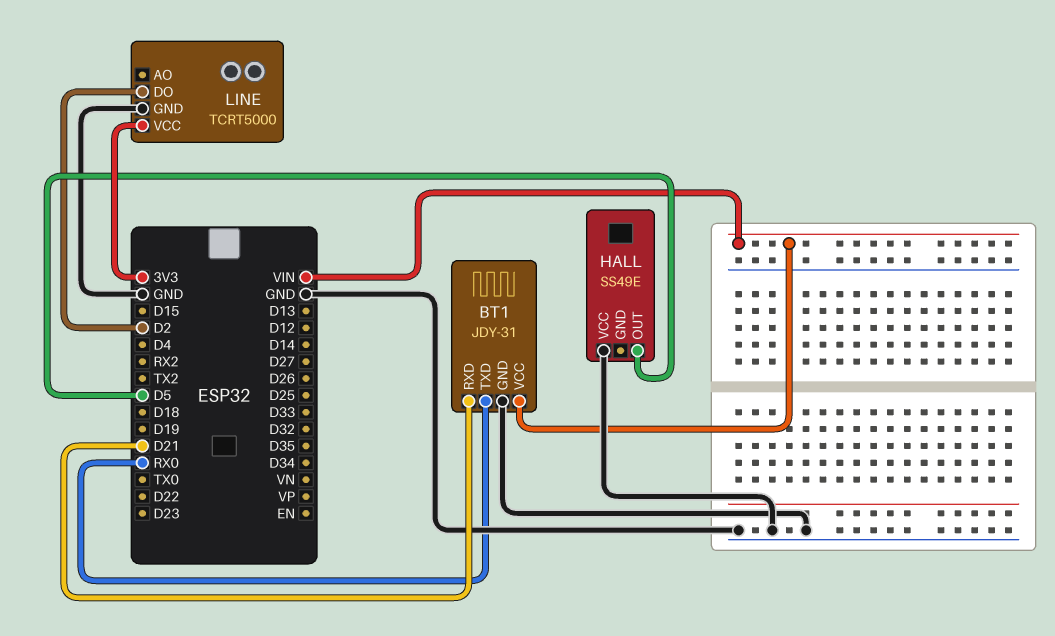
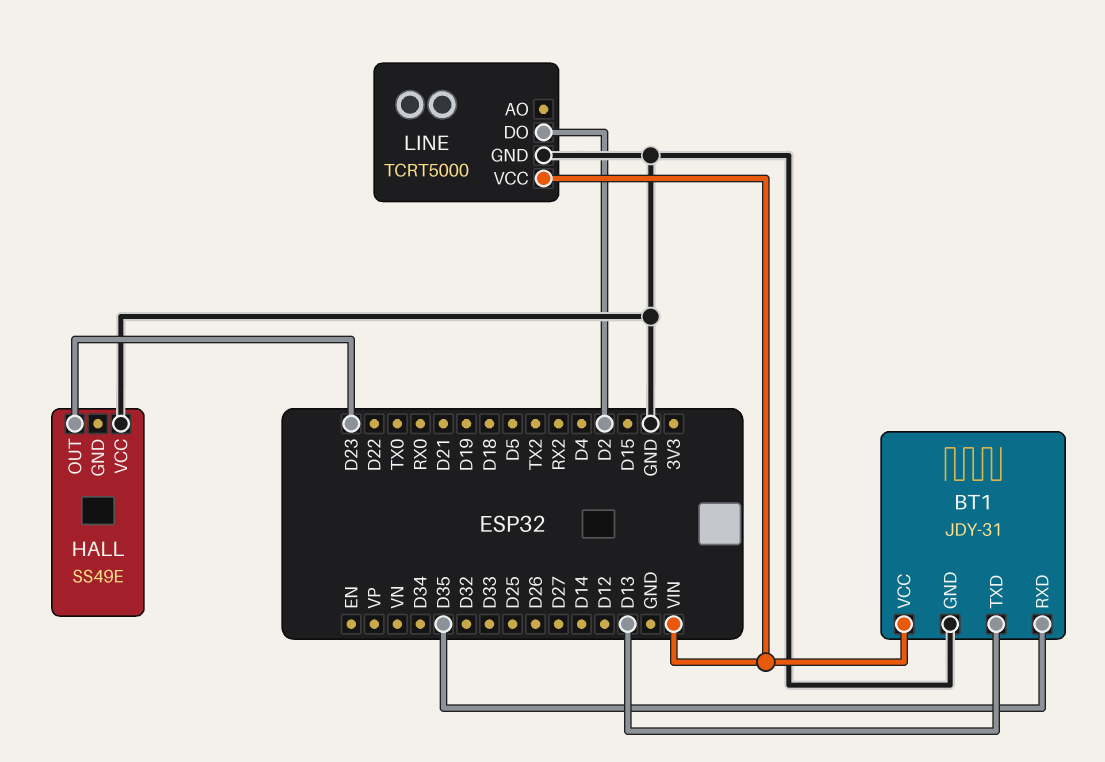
BT1 pin RXD: D21 -> D35
BT1 pin TXD: RX0 -> D13
HALL pin OUT: D5 -> D23
LINE pin VCC: 3V3 -> VIN

